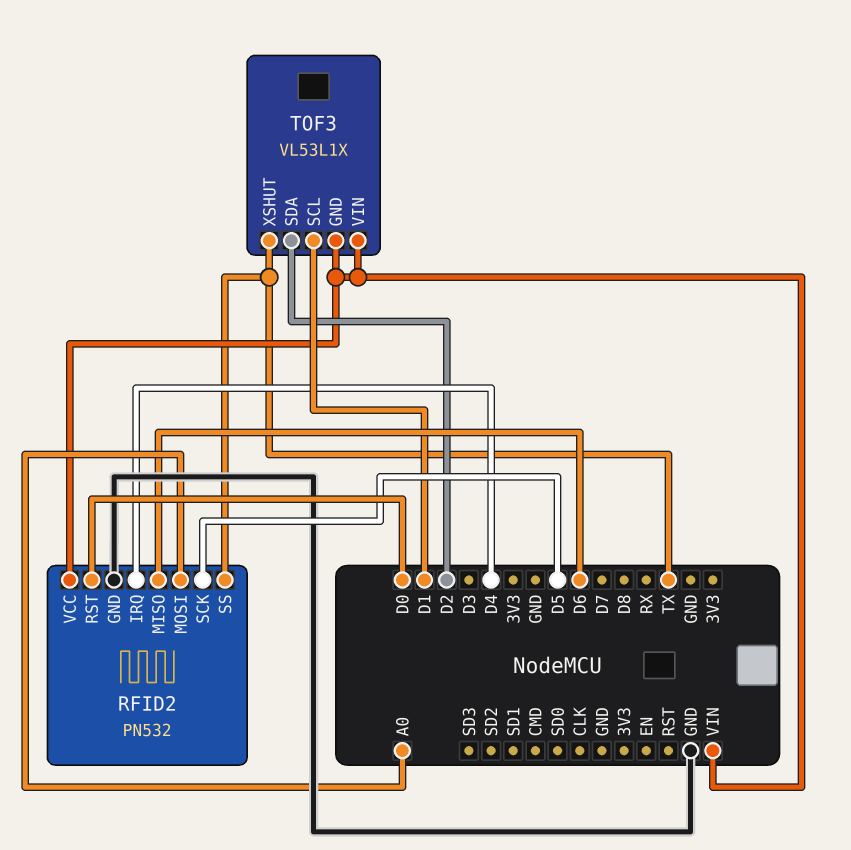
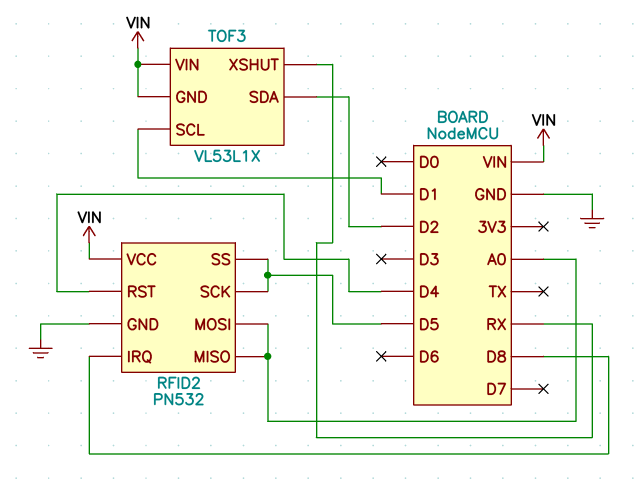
RFID2 pin IRQ: D4 -> D8
RFID2 pin MISO: D6 -> A0
RFID2 pin RST: D0 -> D4
RFID2 pin SS: TX -> D5
TOF3 pin XSHUT: TX -> RX

